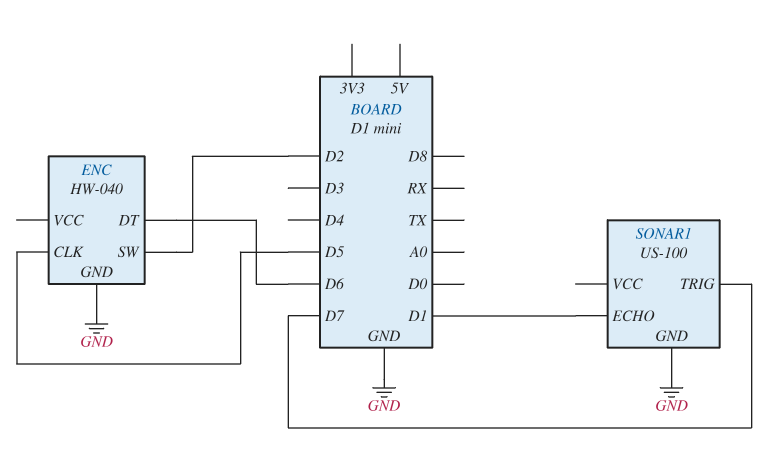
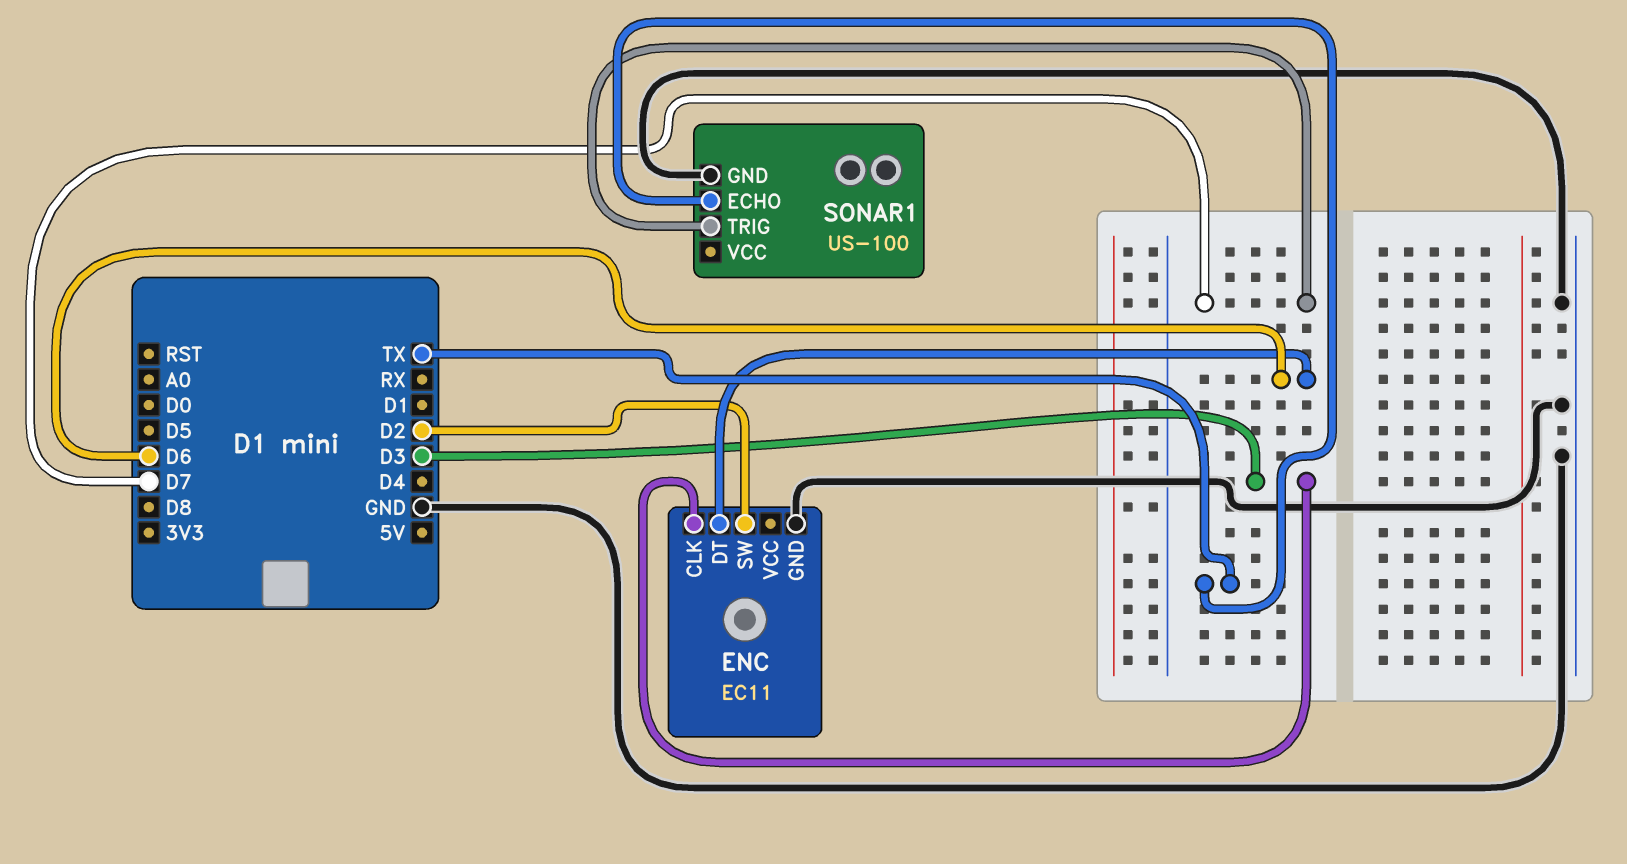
ENC: HW-040 -> EC11
ENC pin CLK: D5 -> D3
SONAR1 pin ECHO: D1 -> TX

